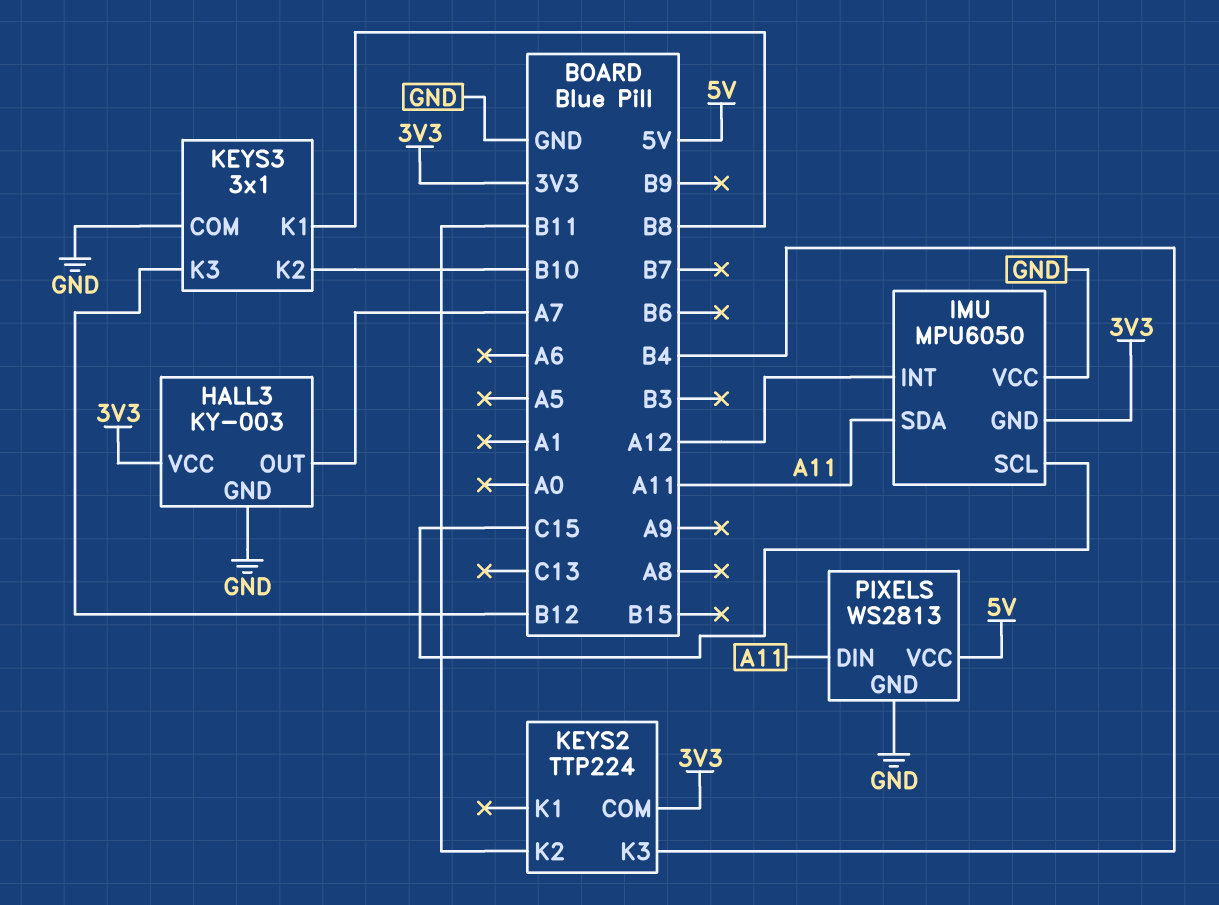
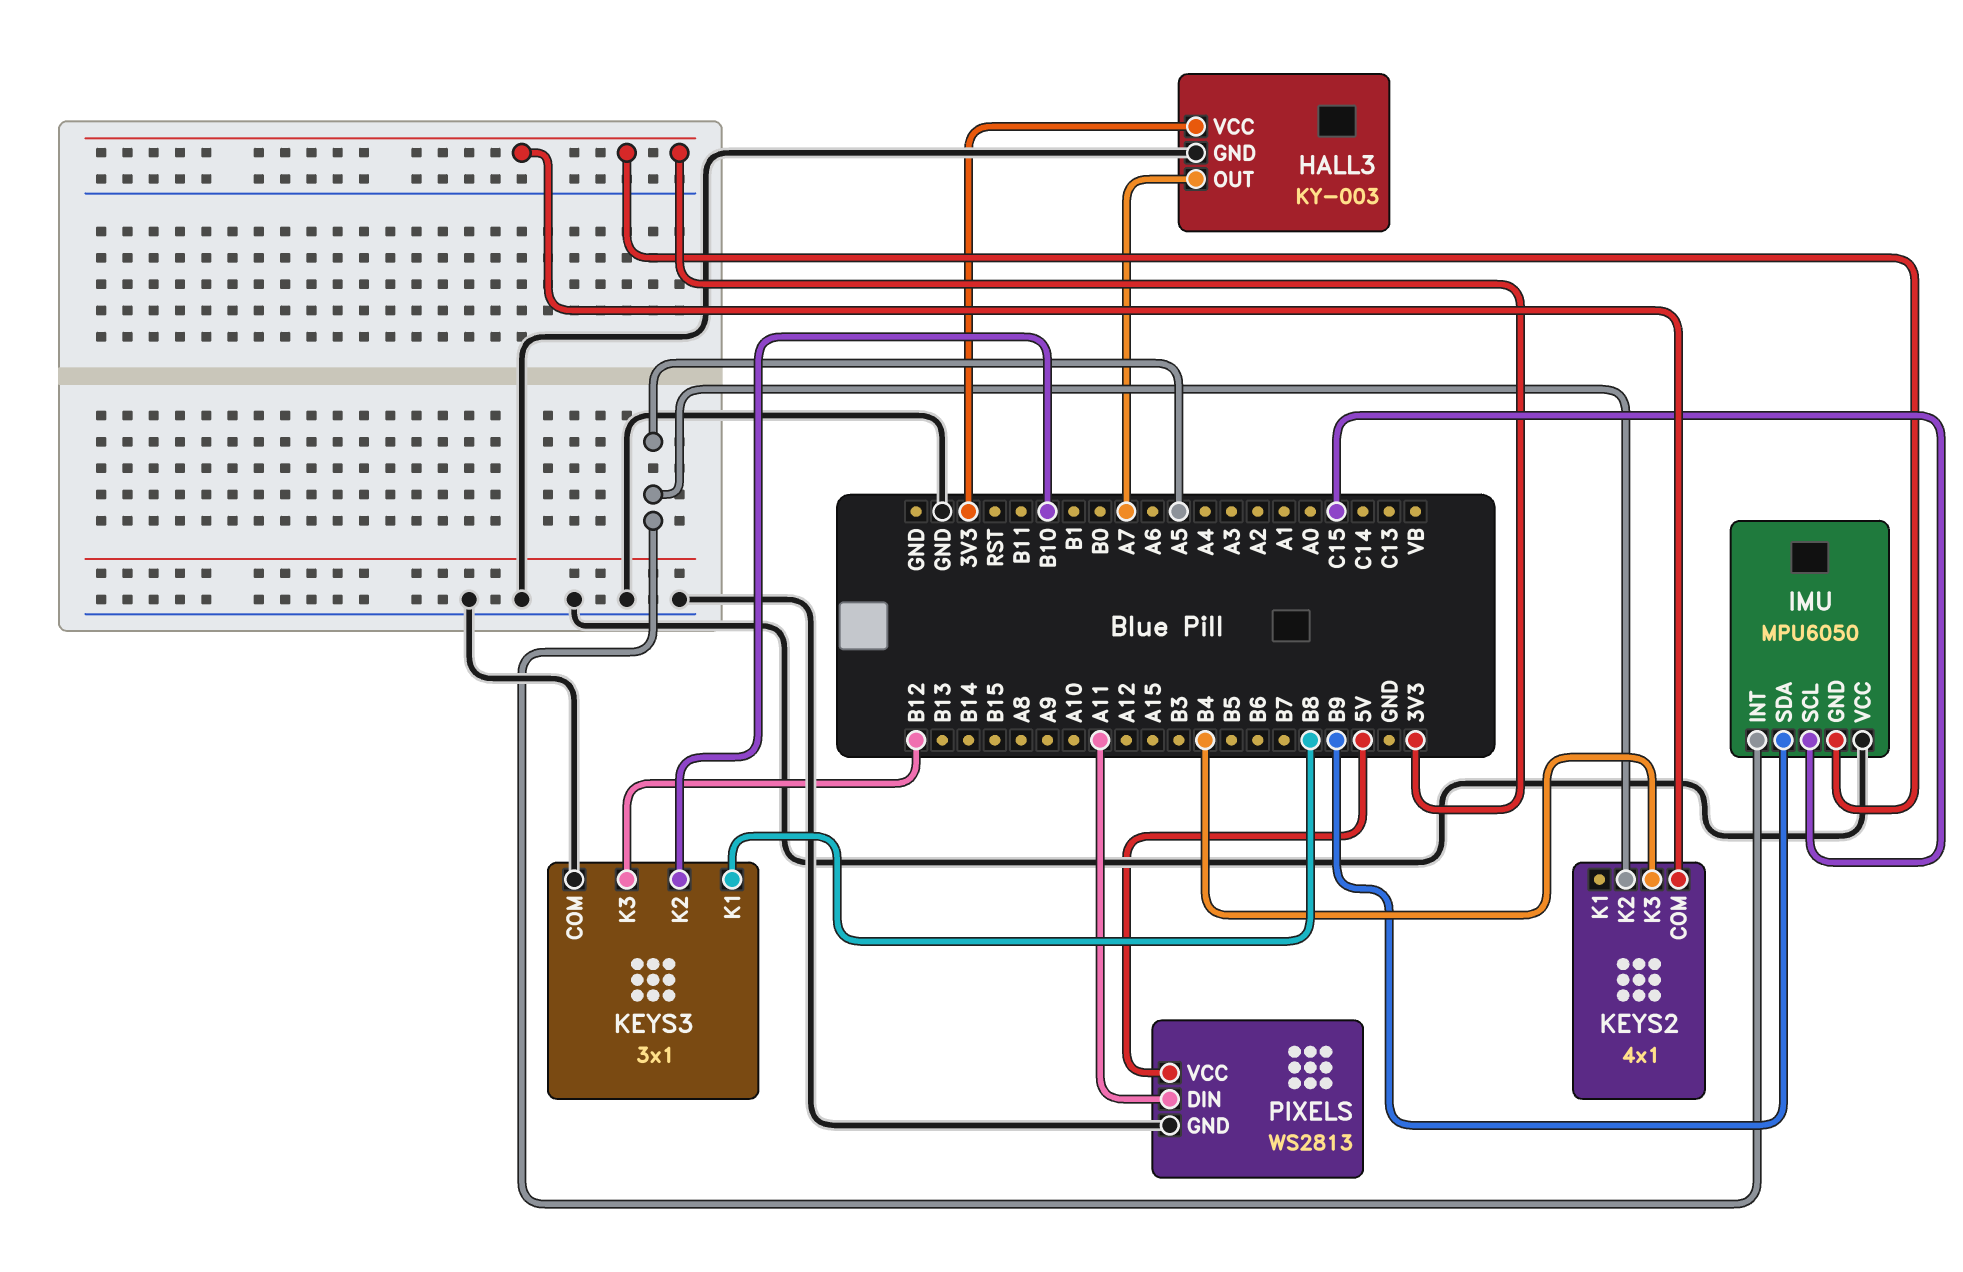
IMU pin INT: A12 -> A5
IMU pin SDA: A11 -> B9
KEYS2: TTP224 -> 4x1
KEYS2 pin K2: B11 -> A5

